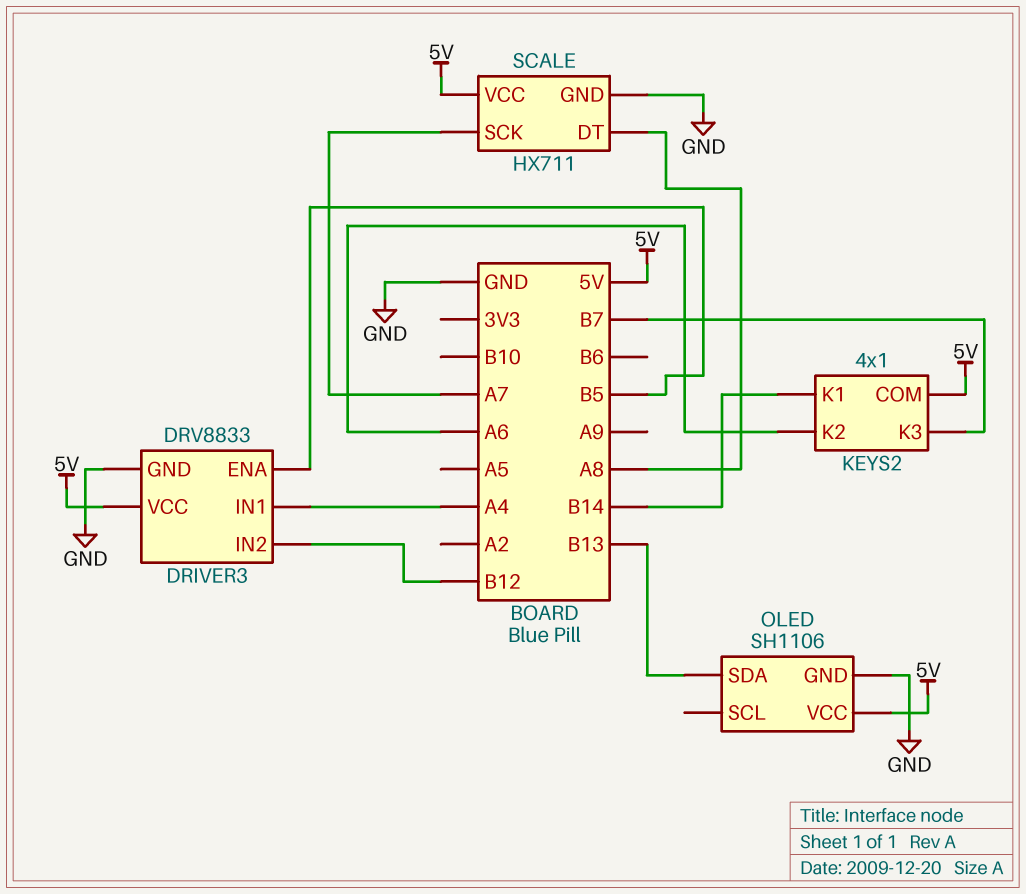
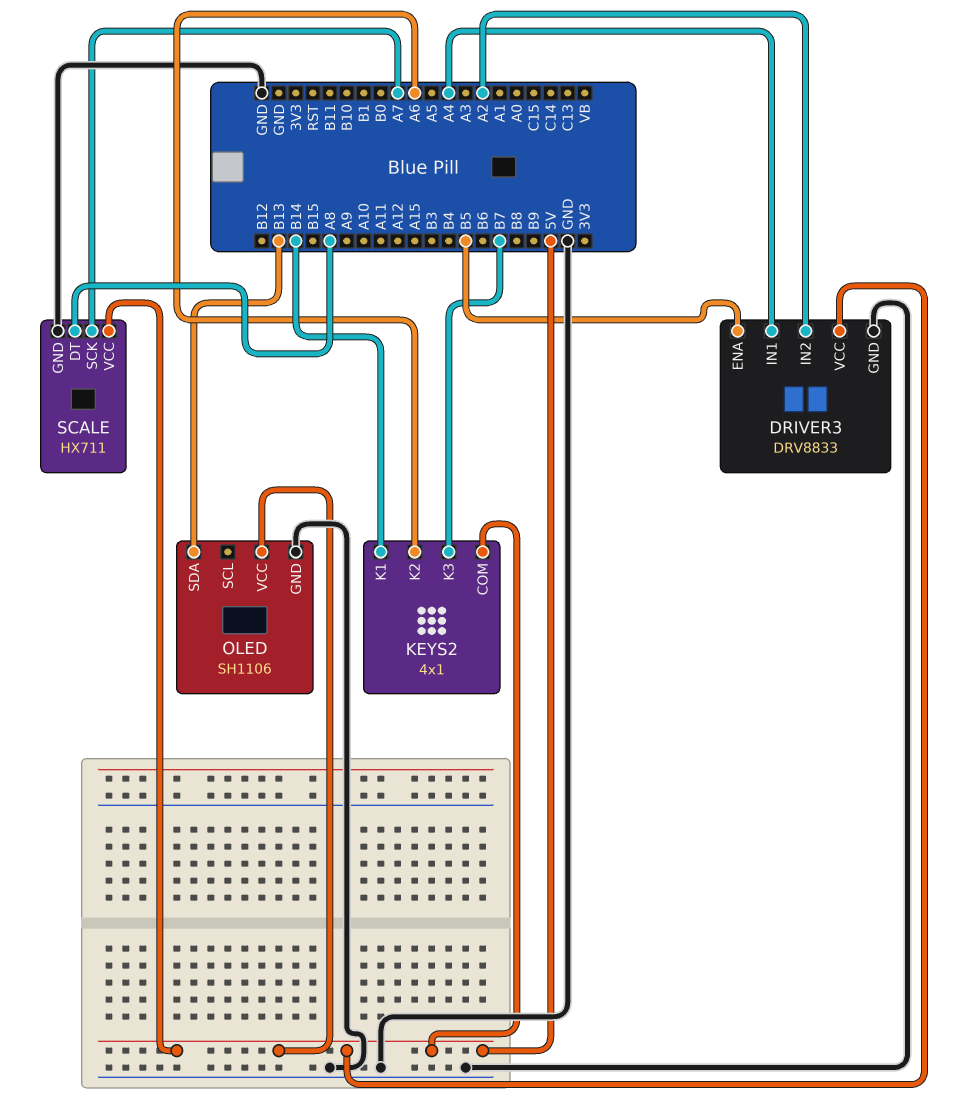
DRIVER3 pin IN2: B12 -> A2

